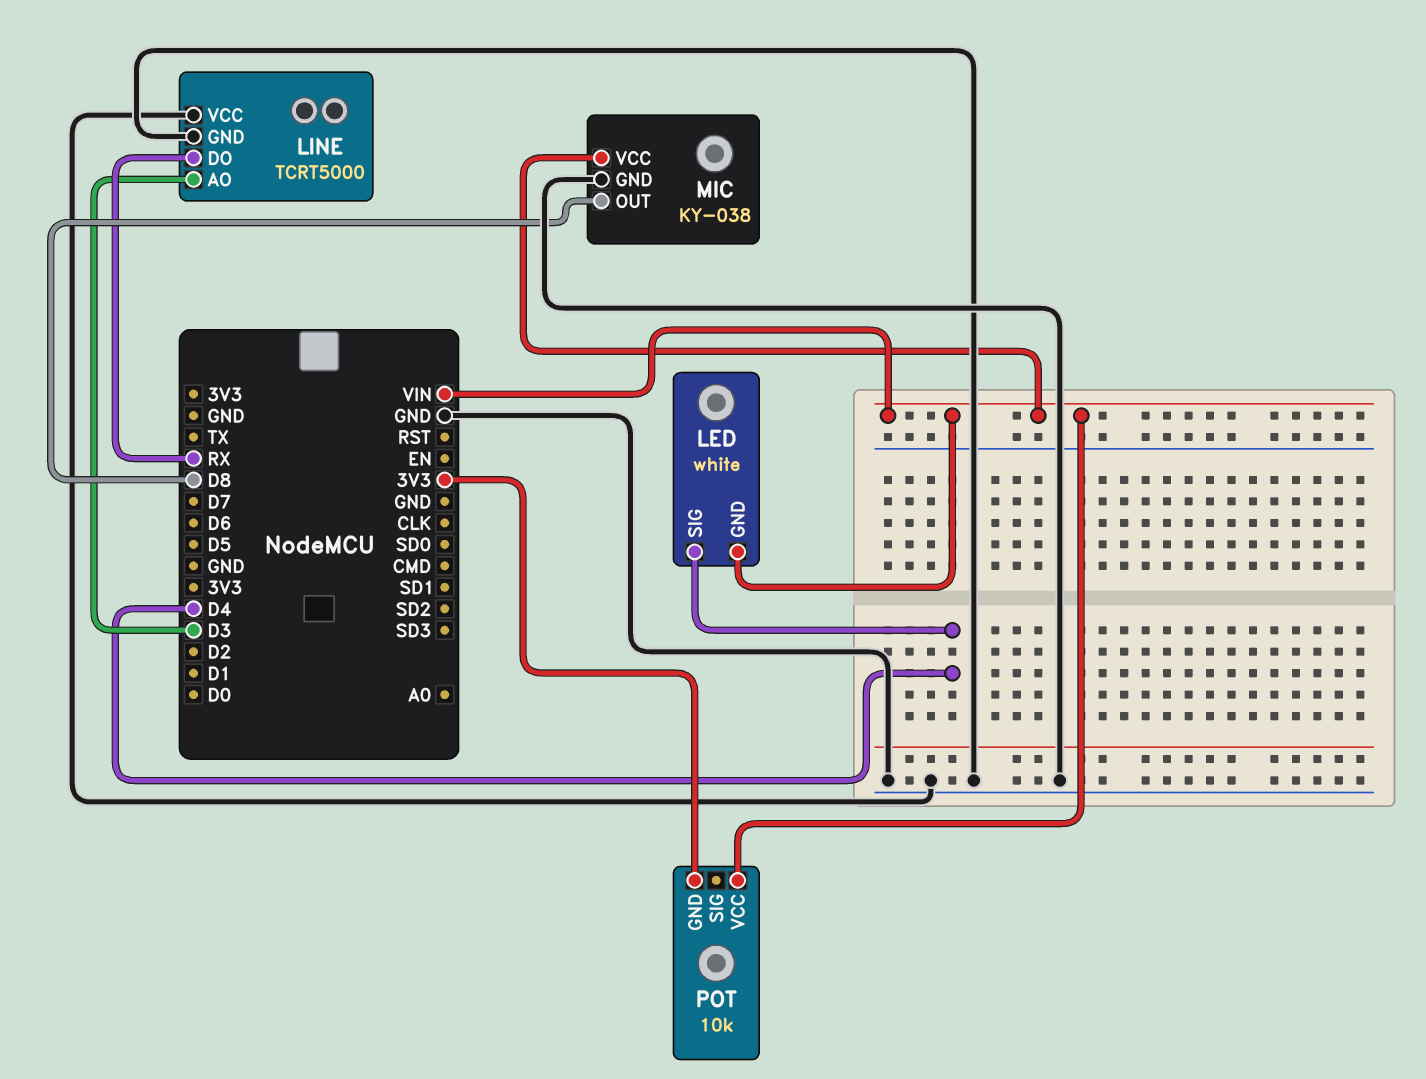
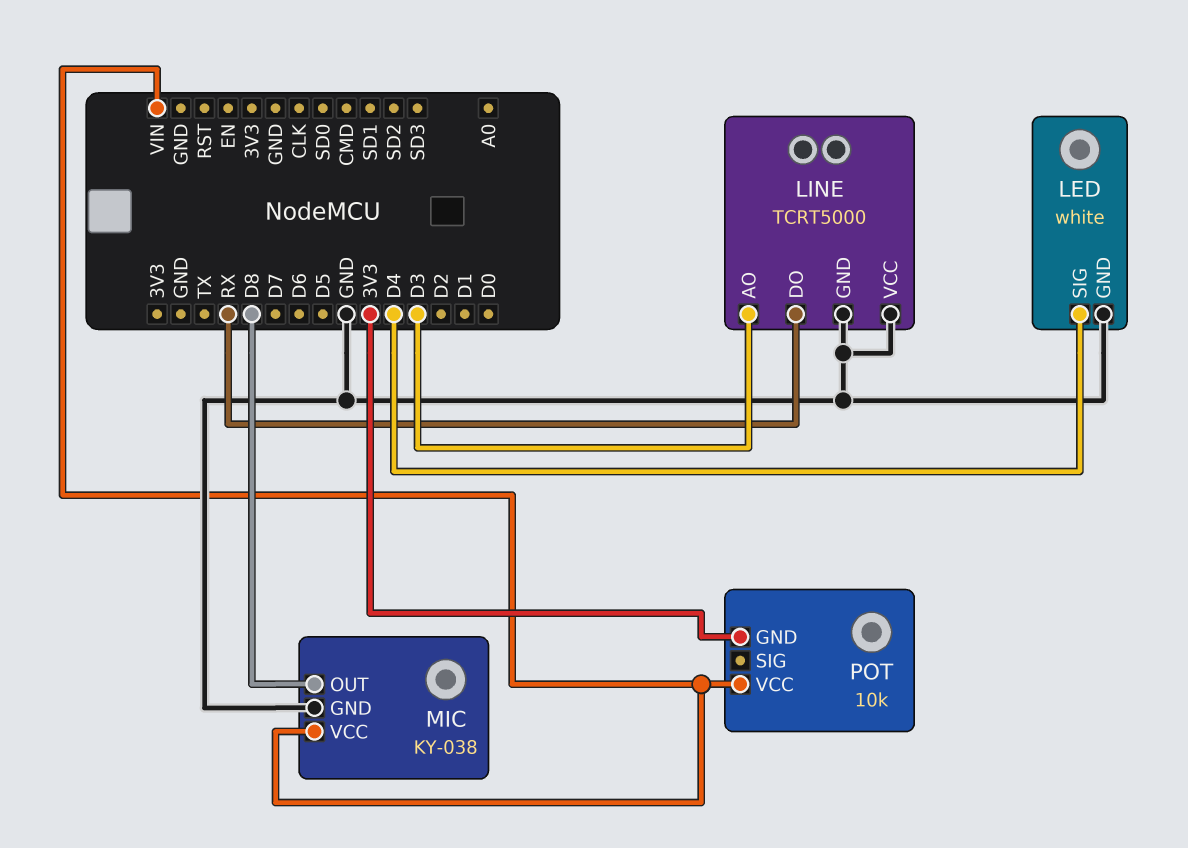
LED pin GND: VIN -> GND

